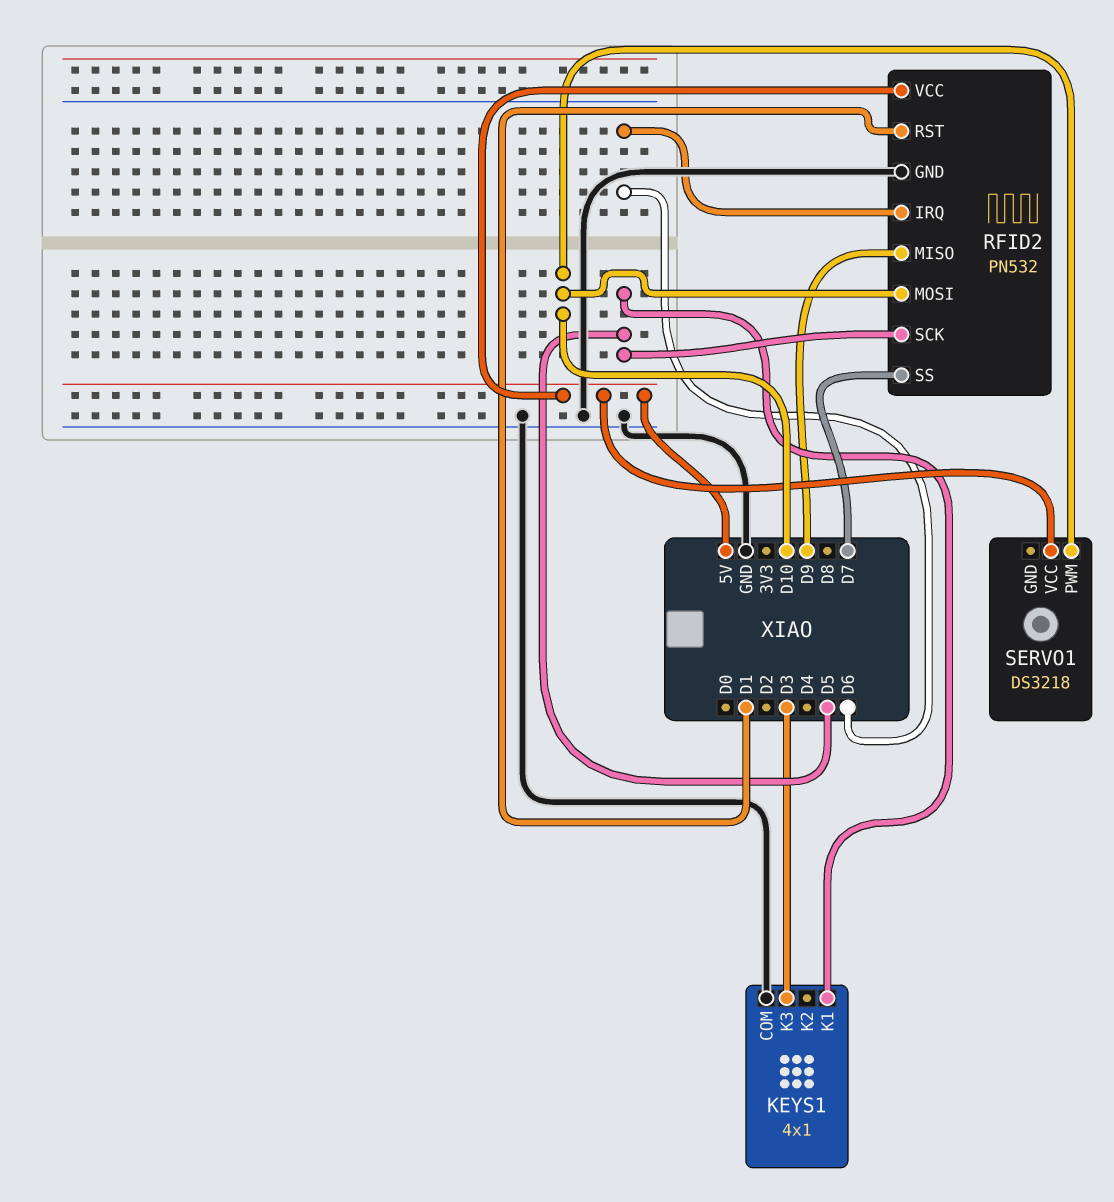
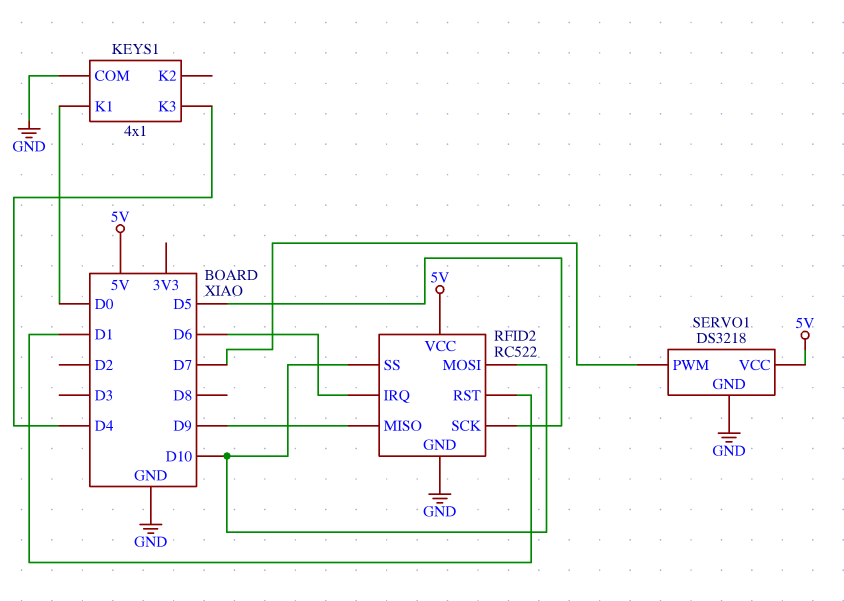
KEYS1 pin K1: D5 -> D0
KEYS1 pin K3: D3 -> D4
RFID2: PN532 -> RC522
RFID2 pin SS: D7 -> D10
SERVO1 pin GND: none -> GND
SERVO1 pin PWM: D10 -> D7

